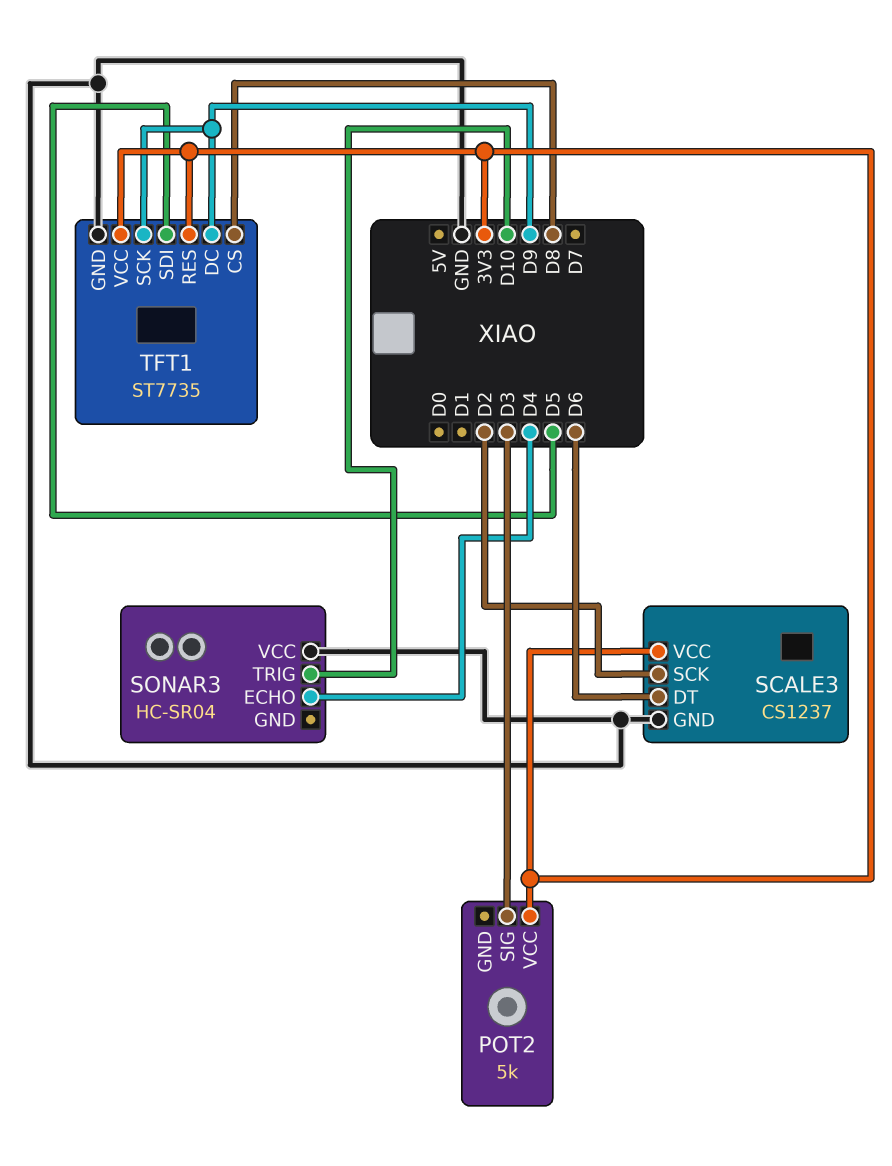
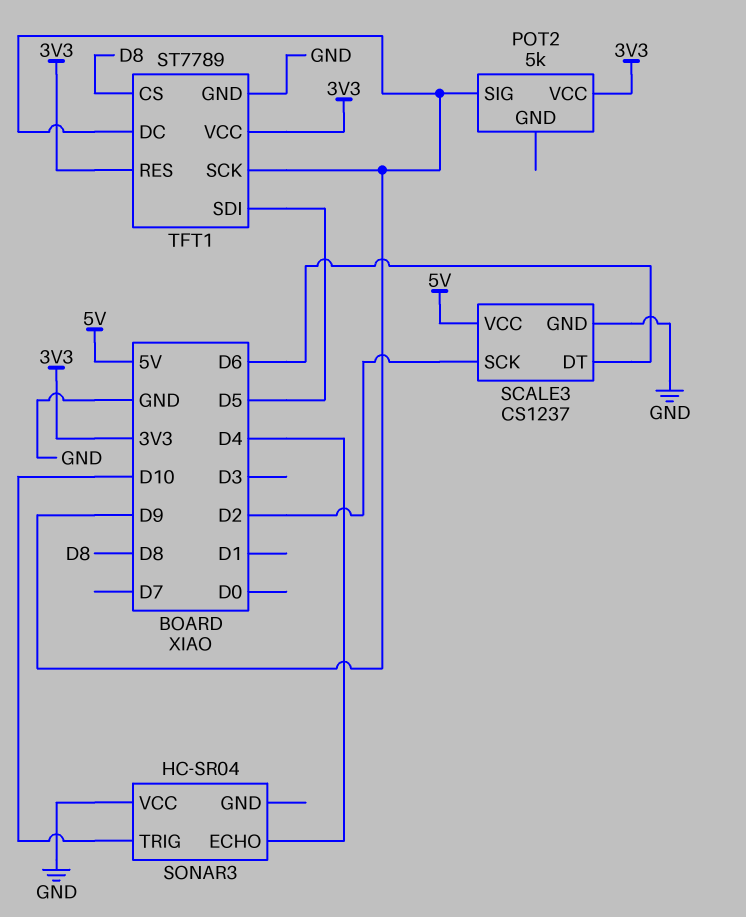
POT2 pin SIG: D3 -> D9
SCALE3 pin VCC: 3V3 -> 5V
TFT1: ST7735 -> ST7789

